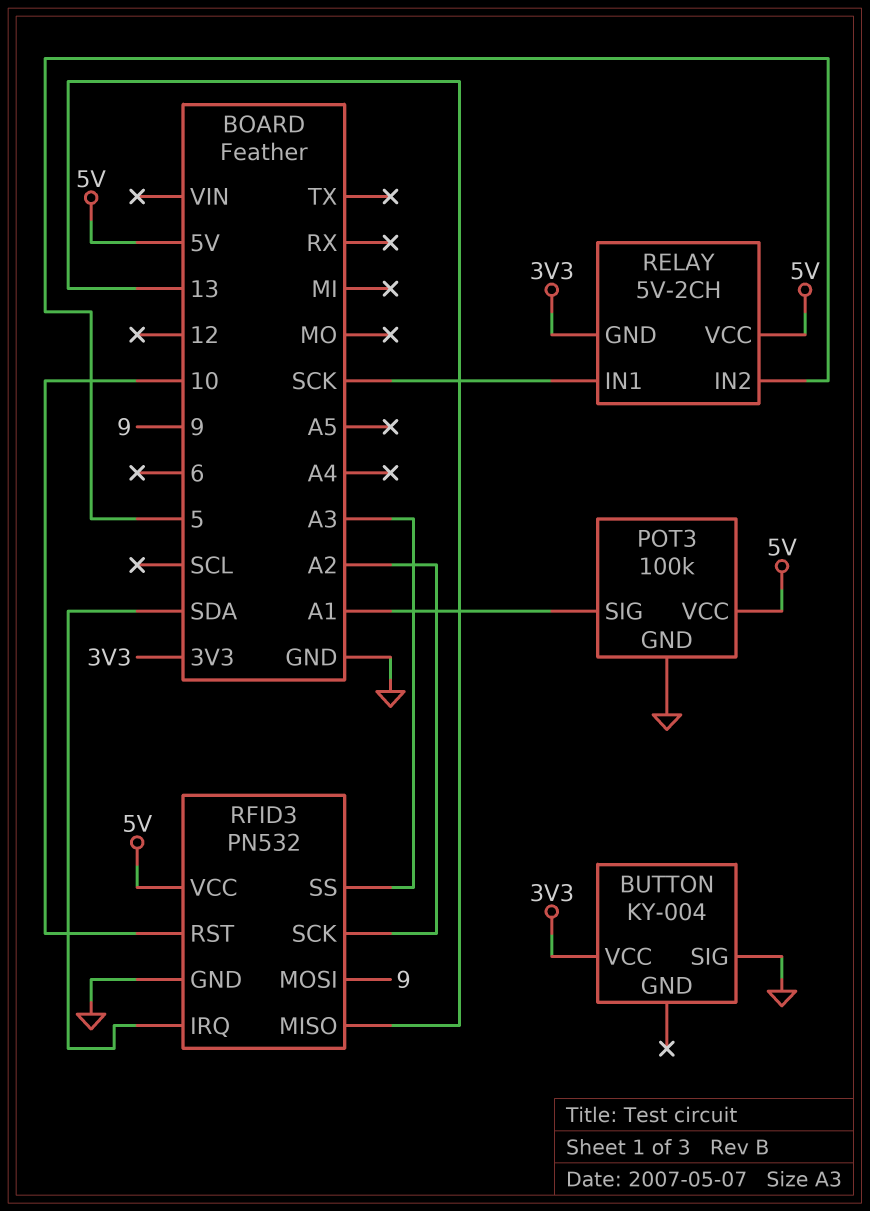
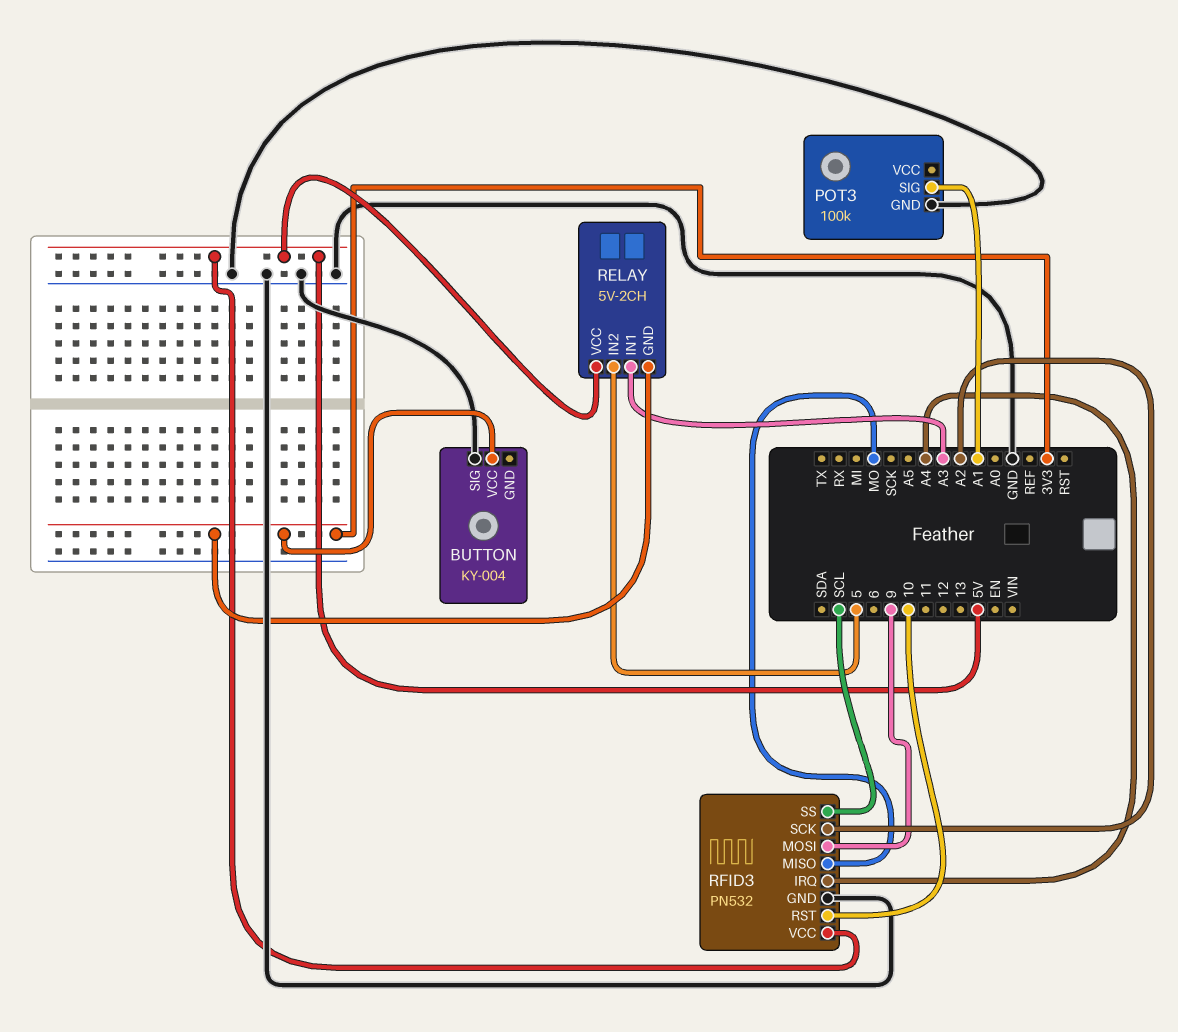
POT3 pin VCC: 5V -> none
RELAY pin IN1: SCK -> A3
RFID3 pin IRQ: SDA -> A4
RFID3 pin MISO: 13 -> MO
RFID3 pin SS: A3 -> SCL

